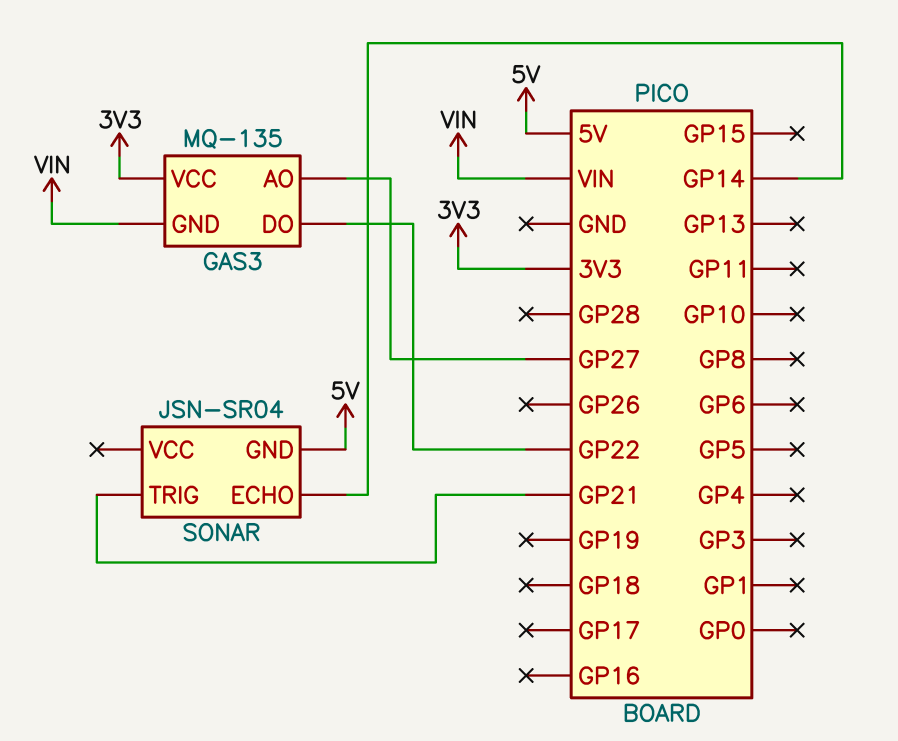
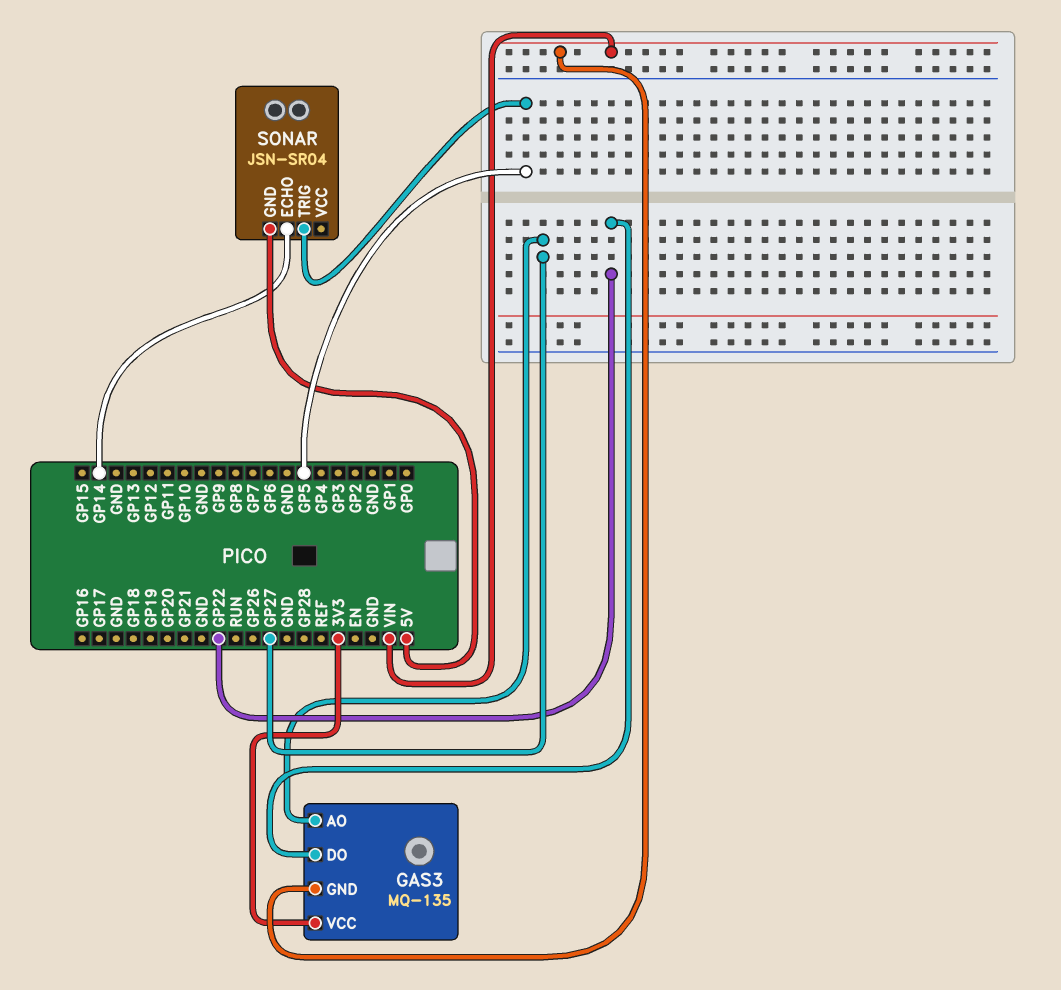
SONAR pin TRIG: GP21 -> GP5

